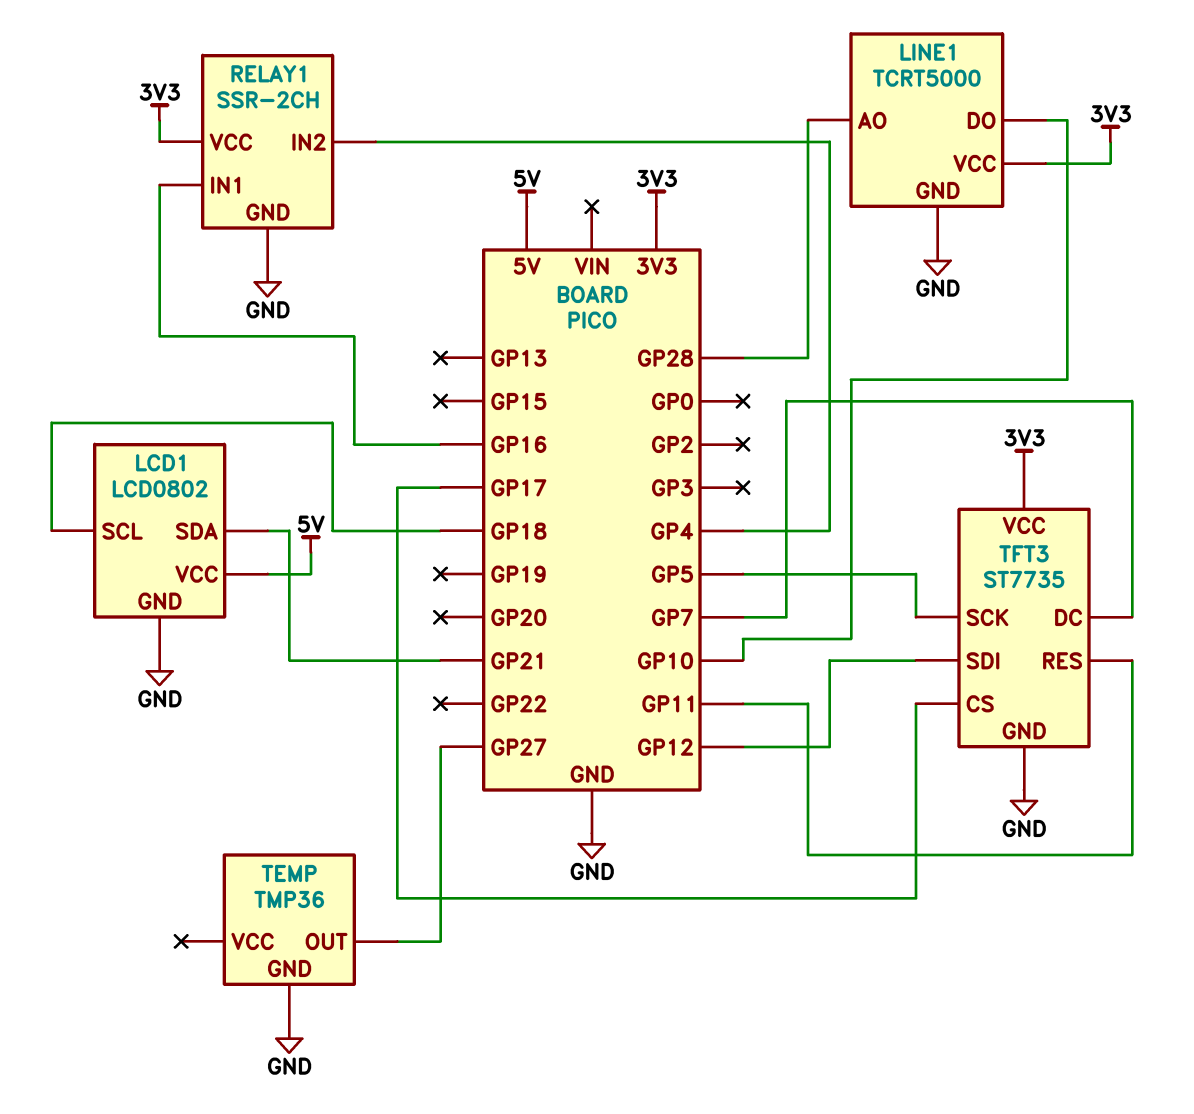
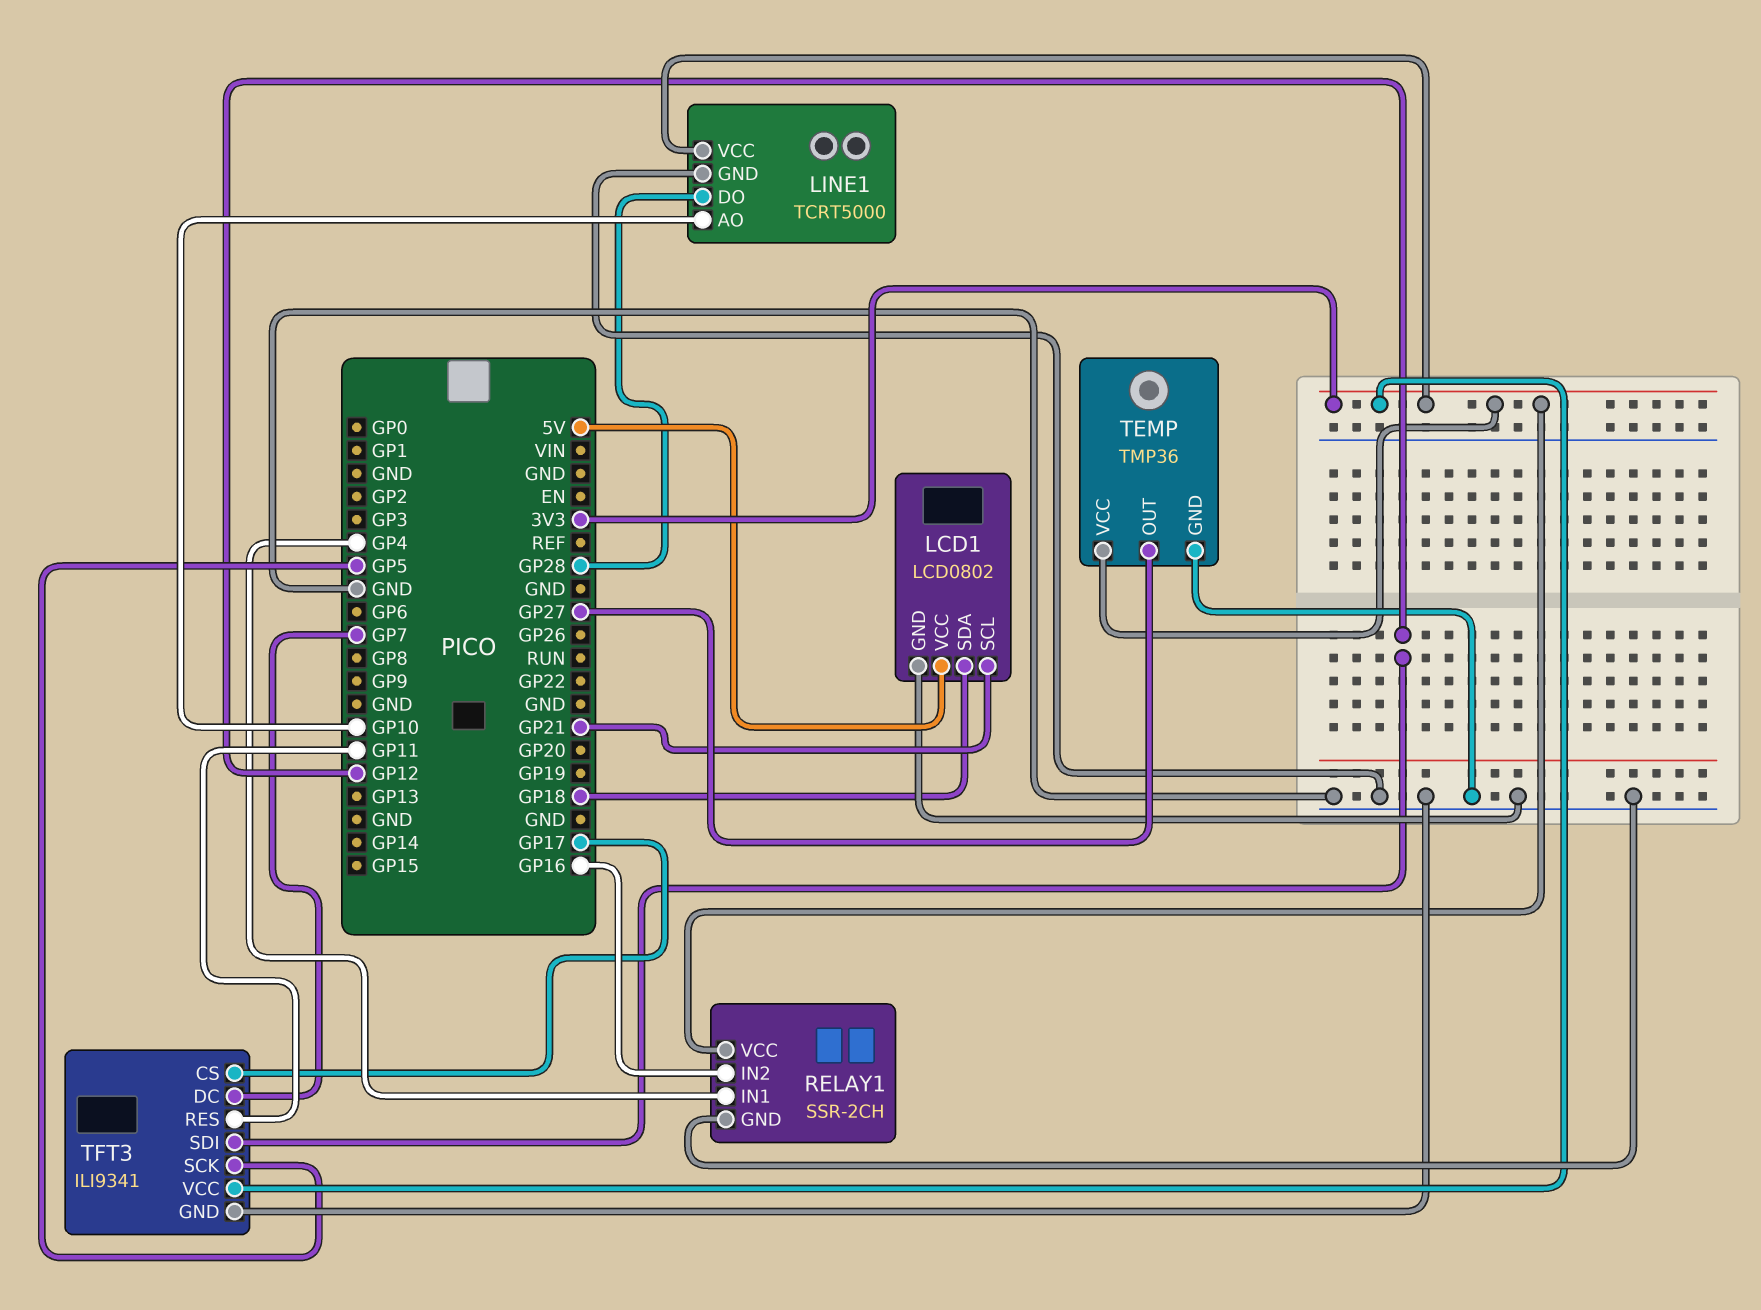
LCD1 pin SCL: GP18 -> GP21
LCD1 pin SDA: GP21 -> GP18
LINE1 pin AO: GP28 -> GP10
LINE1 pin DO: GP10 -> GP28
RELAY1 pin IN1: GP16 -> GP4
RELAY1 pin IN2: GP4 -> GP16
TEMP pin VCC: none -> 3V3
TFT3: ST7735 -> ILI9341

